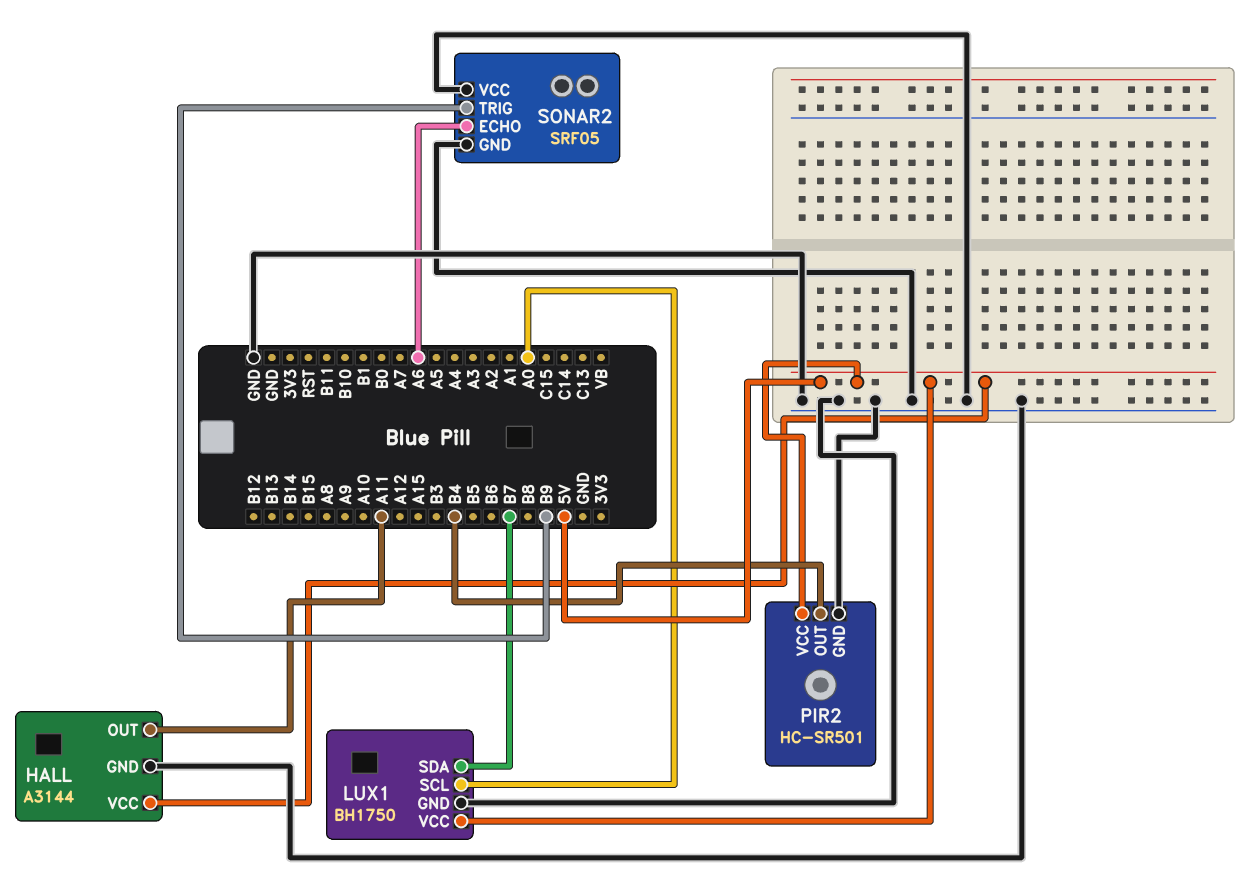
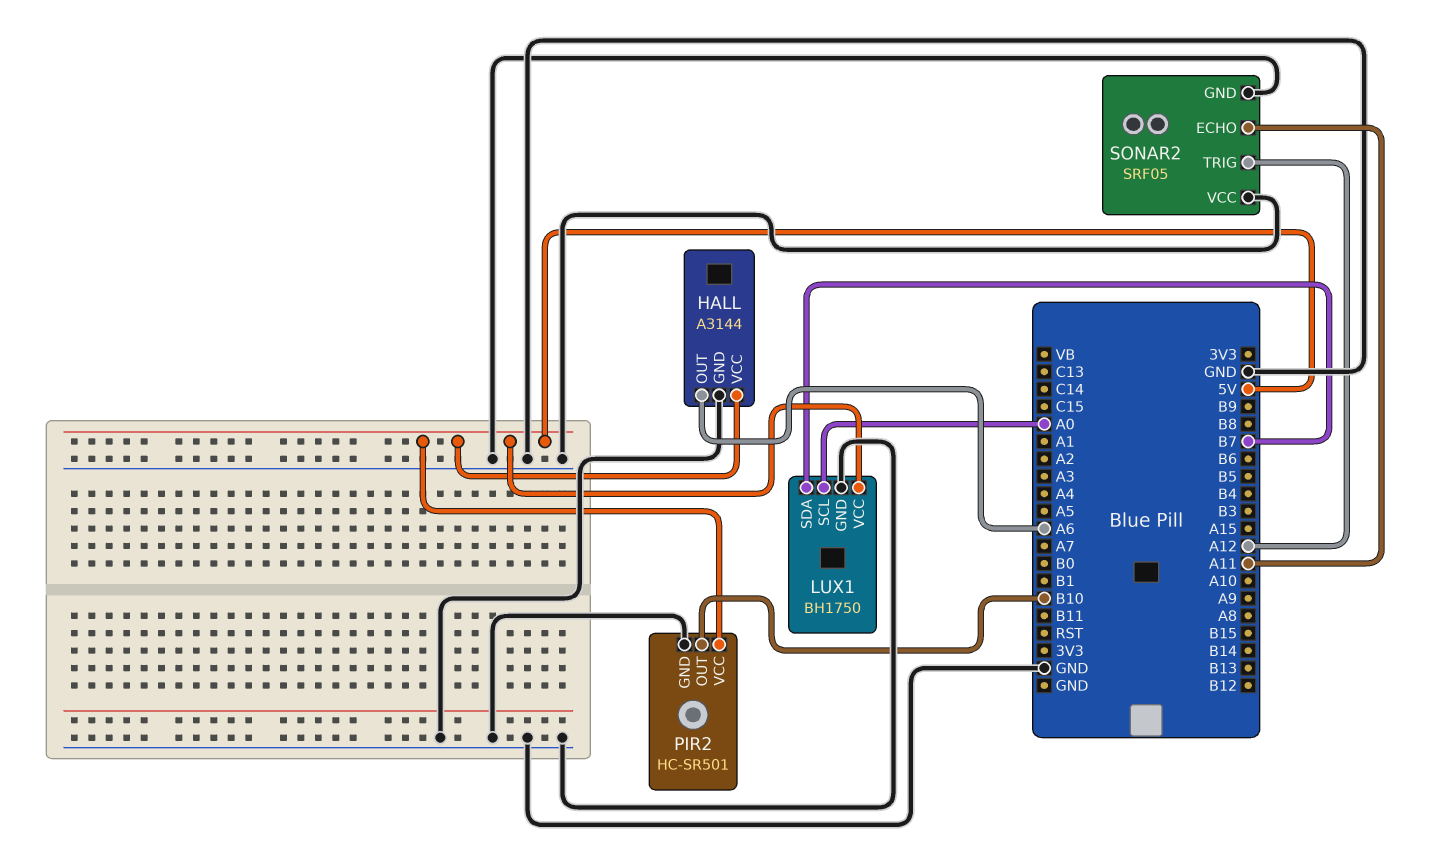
HALL pin OUT: A11 -> A6
PIR2 pin OUT: B4 -> B10
SONAR2 pin ECHO: A6 -> A11
SONAR2 pin TRIG: B9 -> A12

